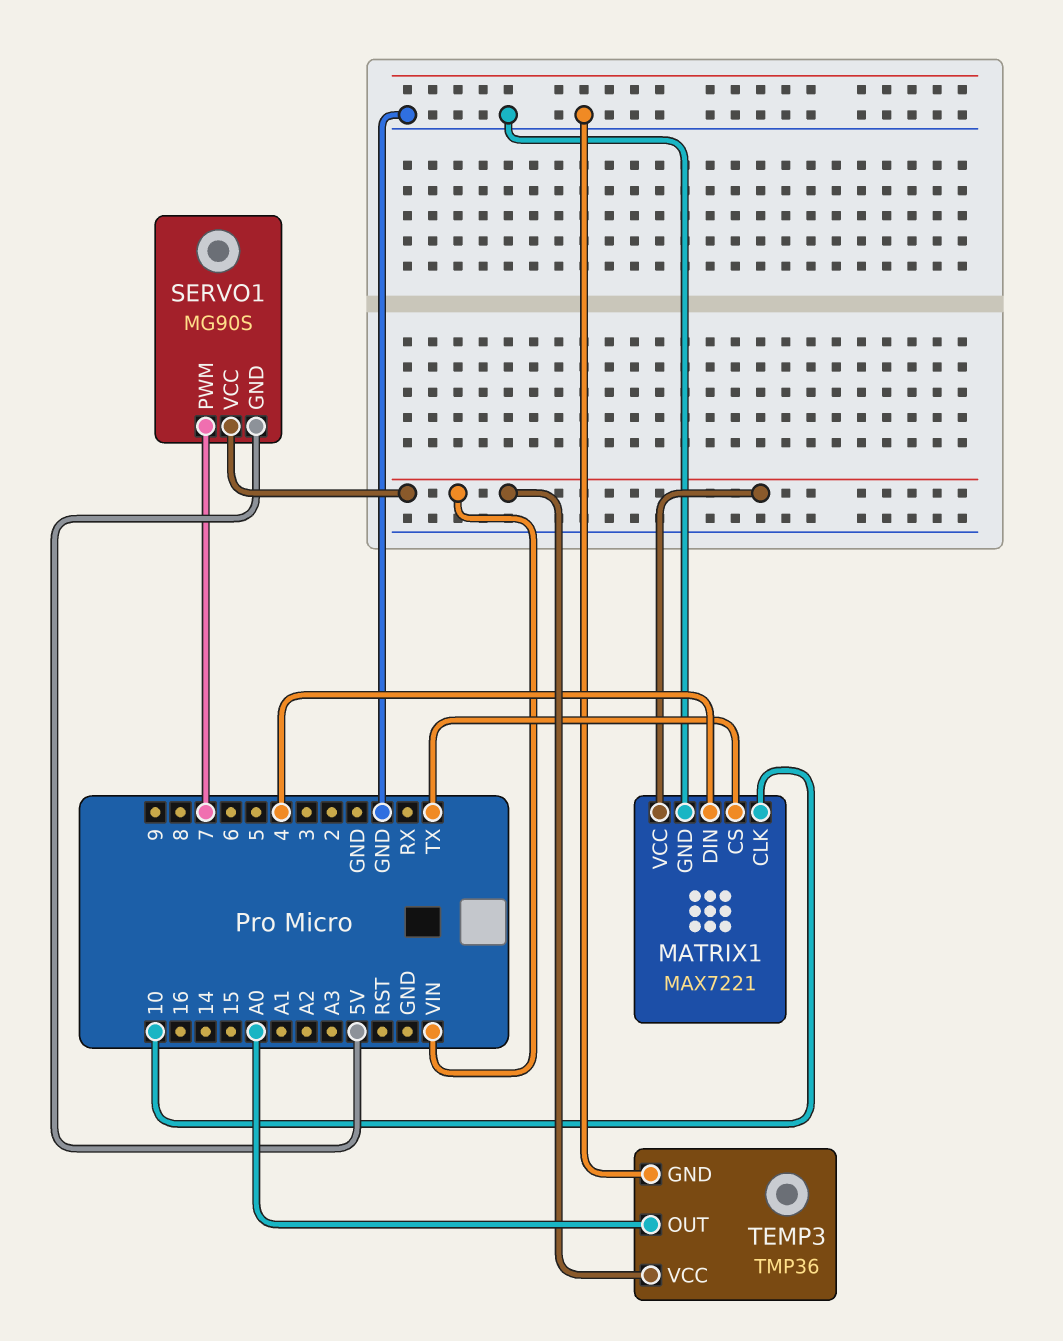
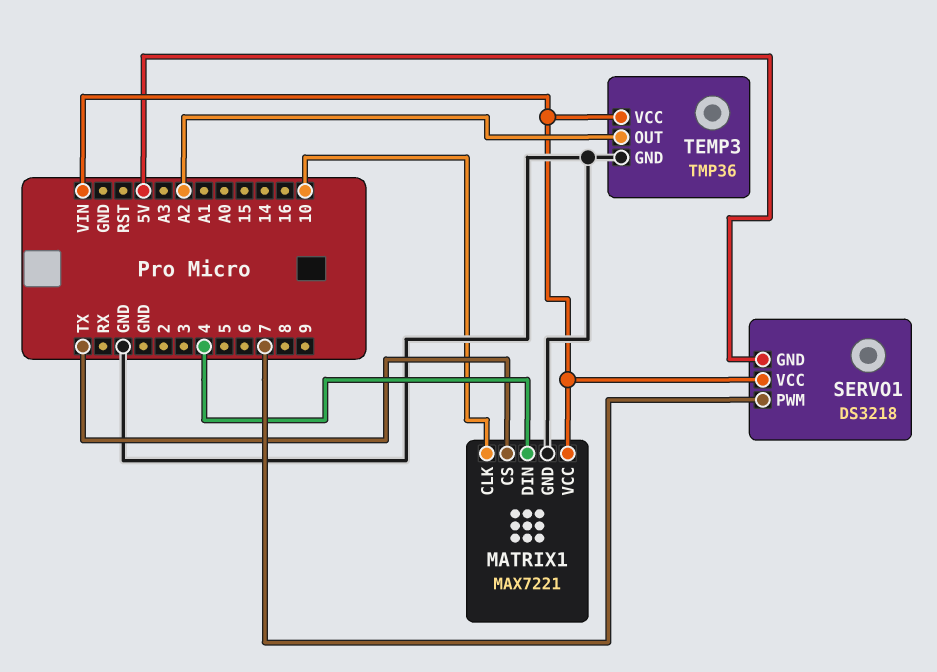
SERVO1: MG90S -> DS3218
TEMP3 pin OUT: A0 -> A2

